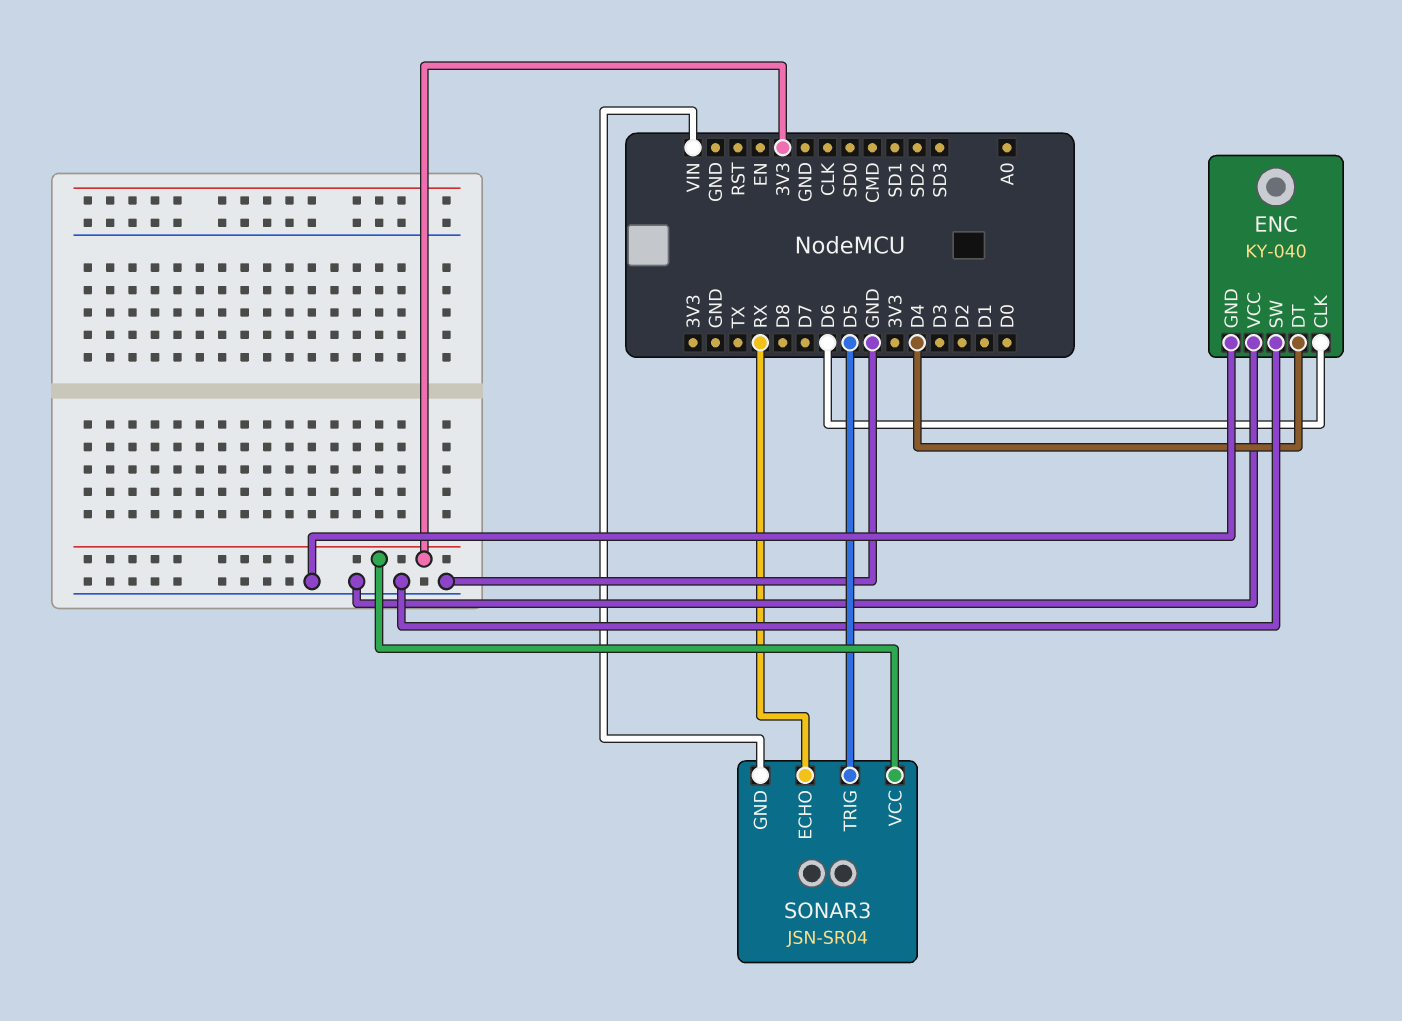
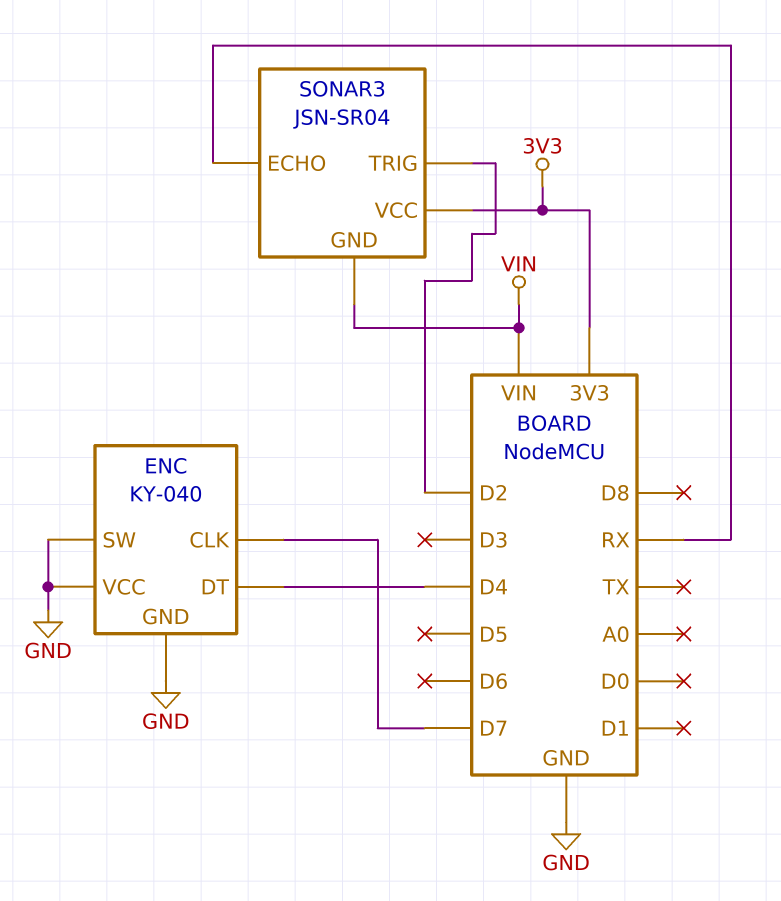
ENC pin CLK: D6 -> D7
SONAR3 pin TRIG: D5 -> D2

